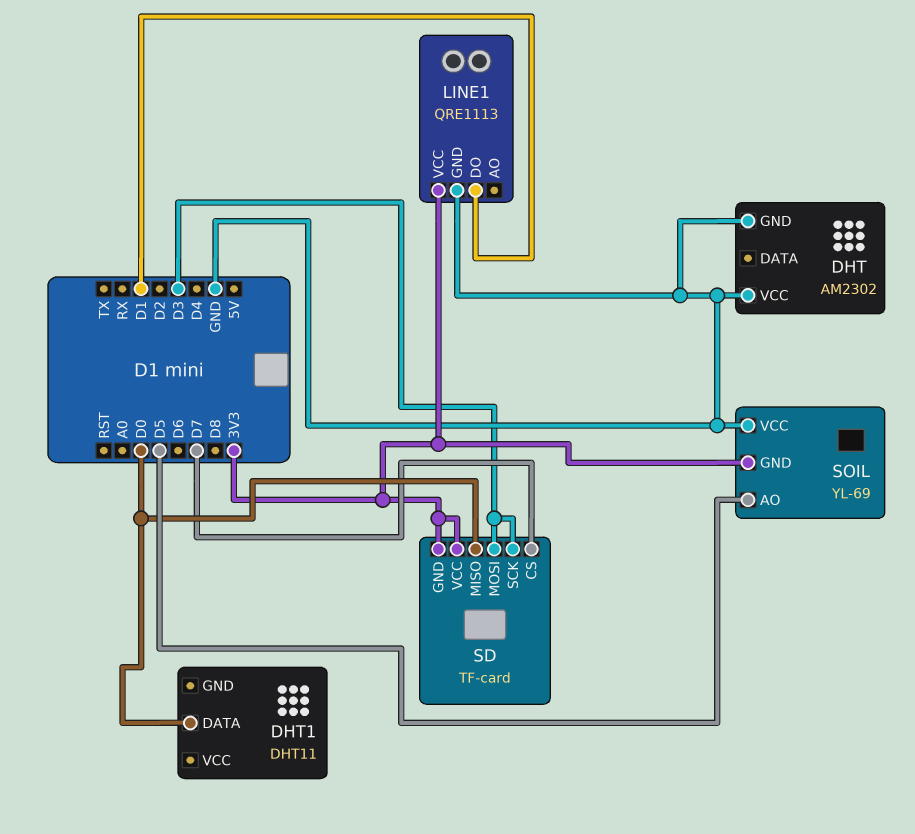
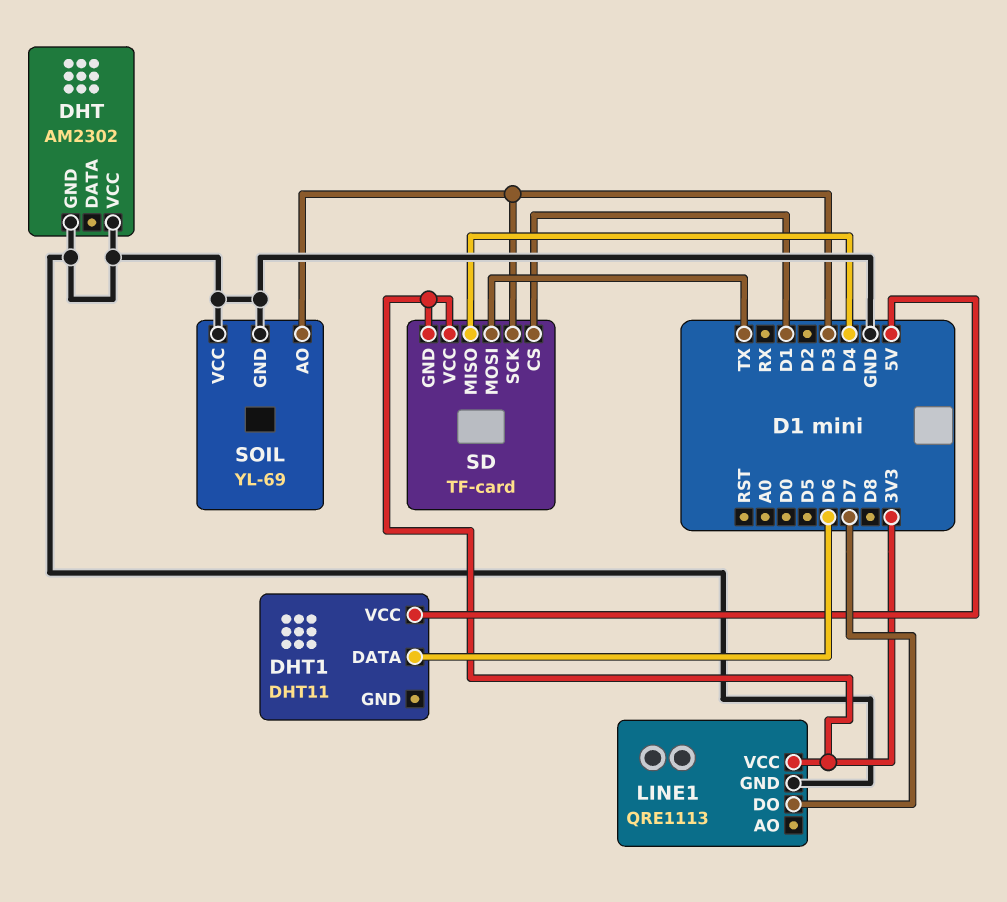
DHT1 pin DATA: D0 -> D6
DHT1 pin VCC: none -> 5V
LINE1 pin DO: D1 -> D7
SD pin CS: D7 -> D1
SD pin MISO: D0 -> D4
SD pin MOSI: D3 -> TX
SOIL pin AO: D5 -> D3
SOIL pin GND: 3V3 -> GND

